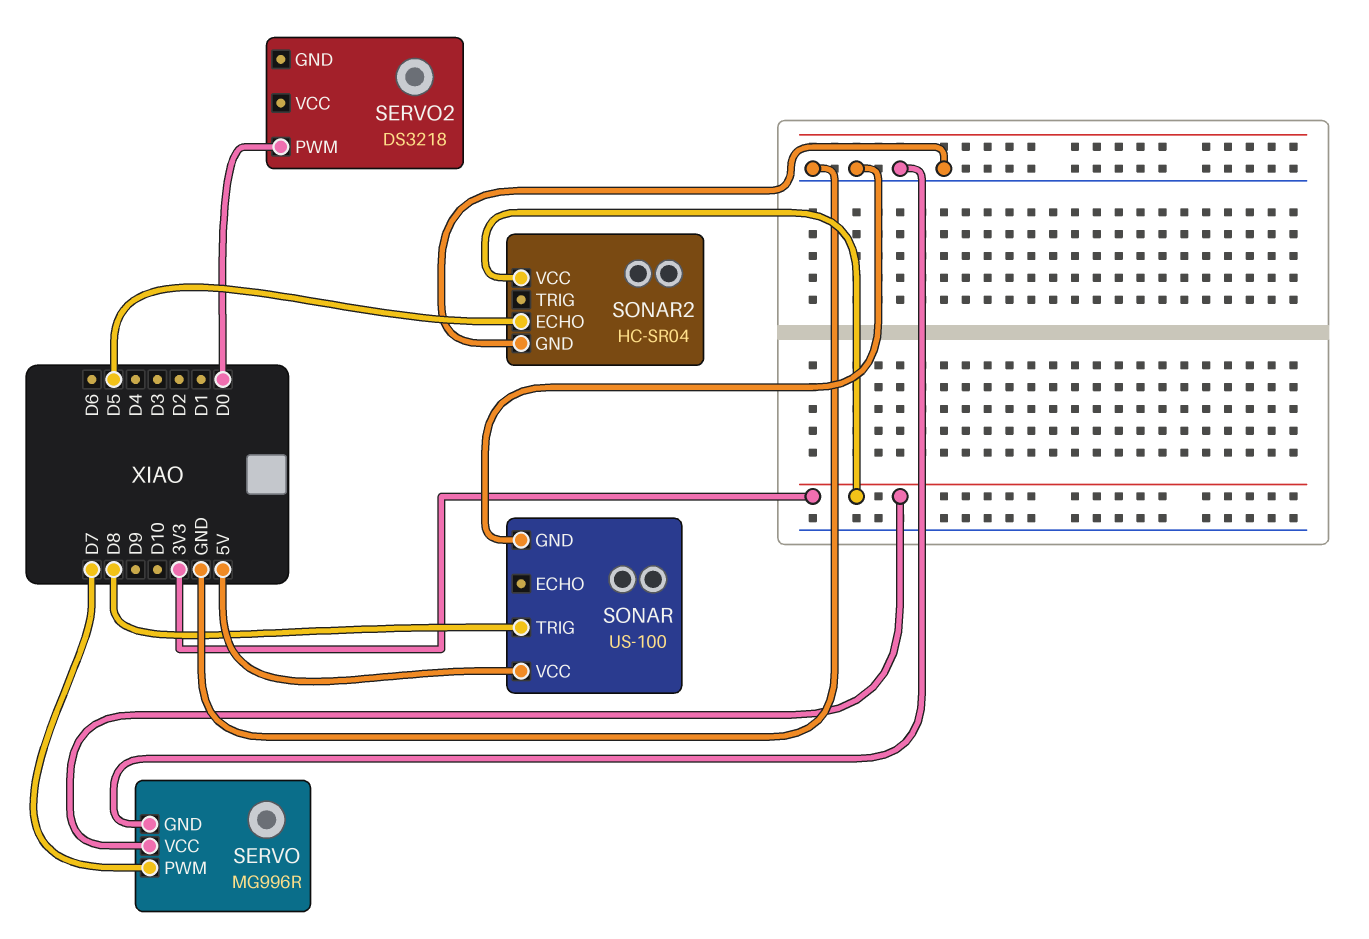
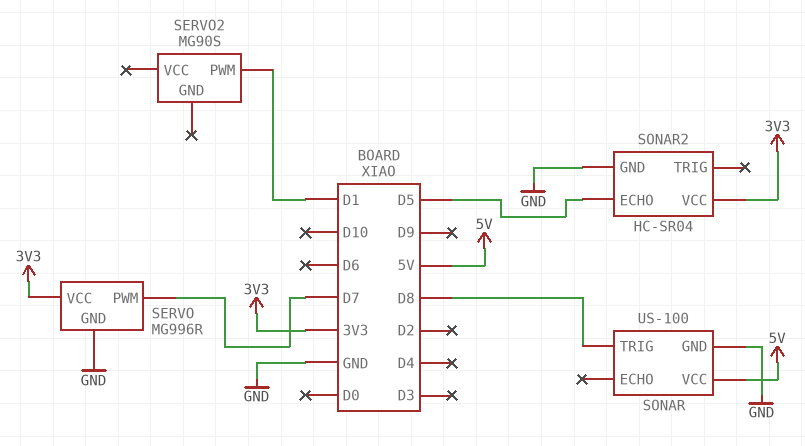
SERVO2: DS3218 -> MG90S
SERVO2 pin PWM: D0 -> D1

